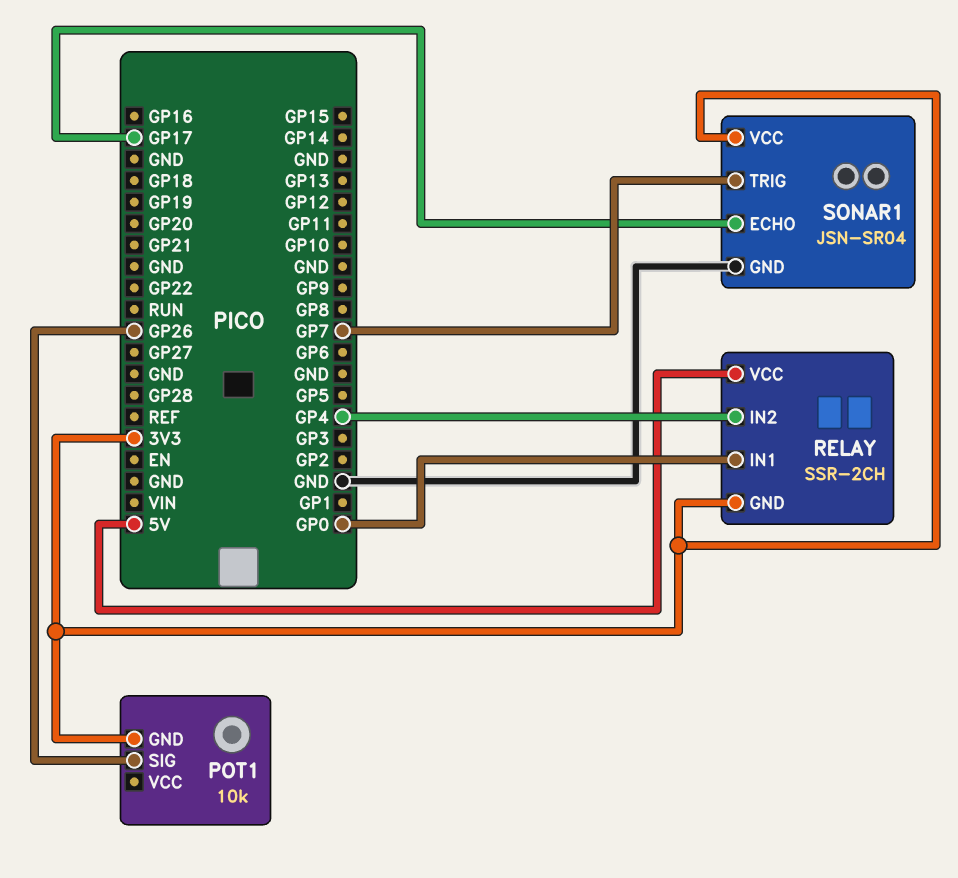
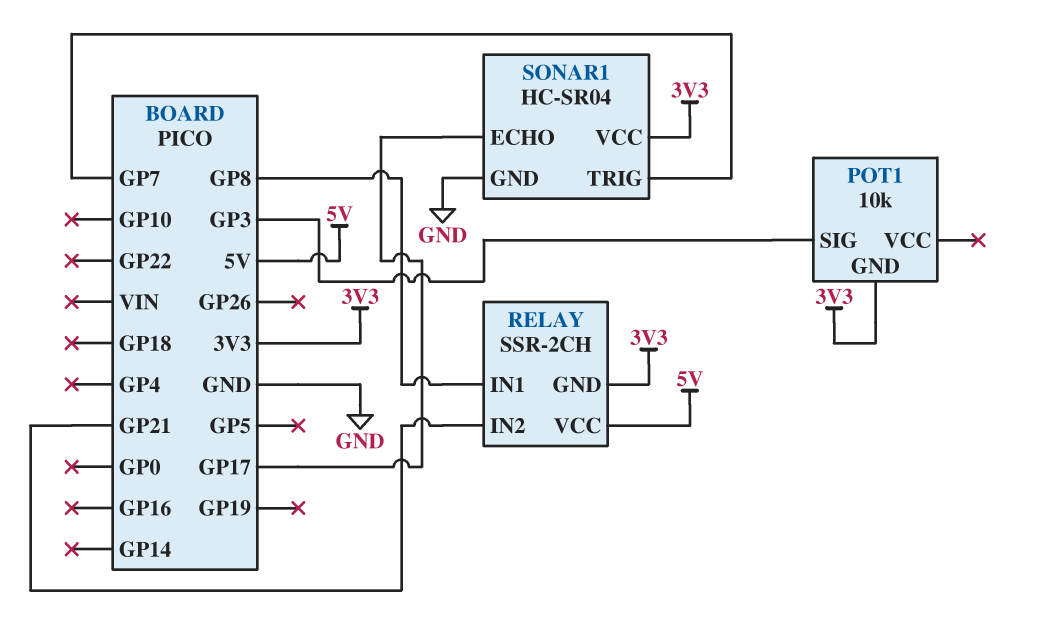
POT1 pin SIG: GP26 -> GP3
RELAY pin IN1: GP0 -> GP8
RELAY pin IN2: GP4 -> GP21
SONAR1: JSN-SR04 -> HC-SR04

